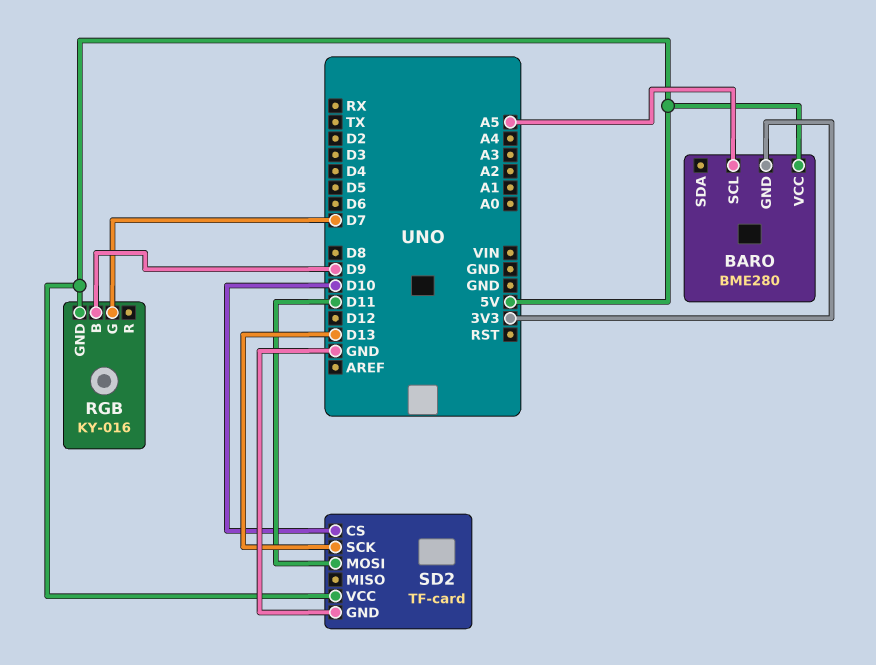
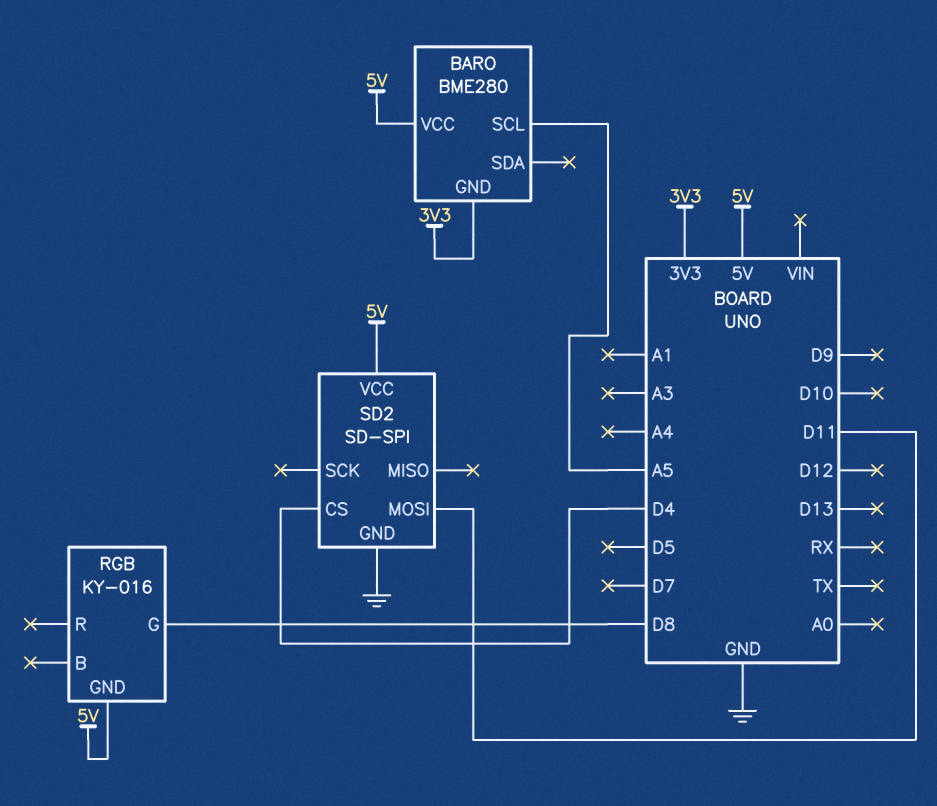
RGB pin B: D9 -> none
RGB pin G: D7 -> D8
SD2: TF-card -> SD-SPI
SD2 pin CS: D10 -> D4
SD2 pin SCK: D13 -> none

